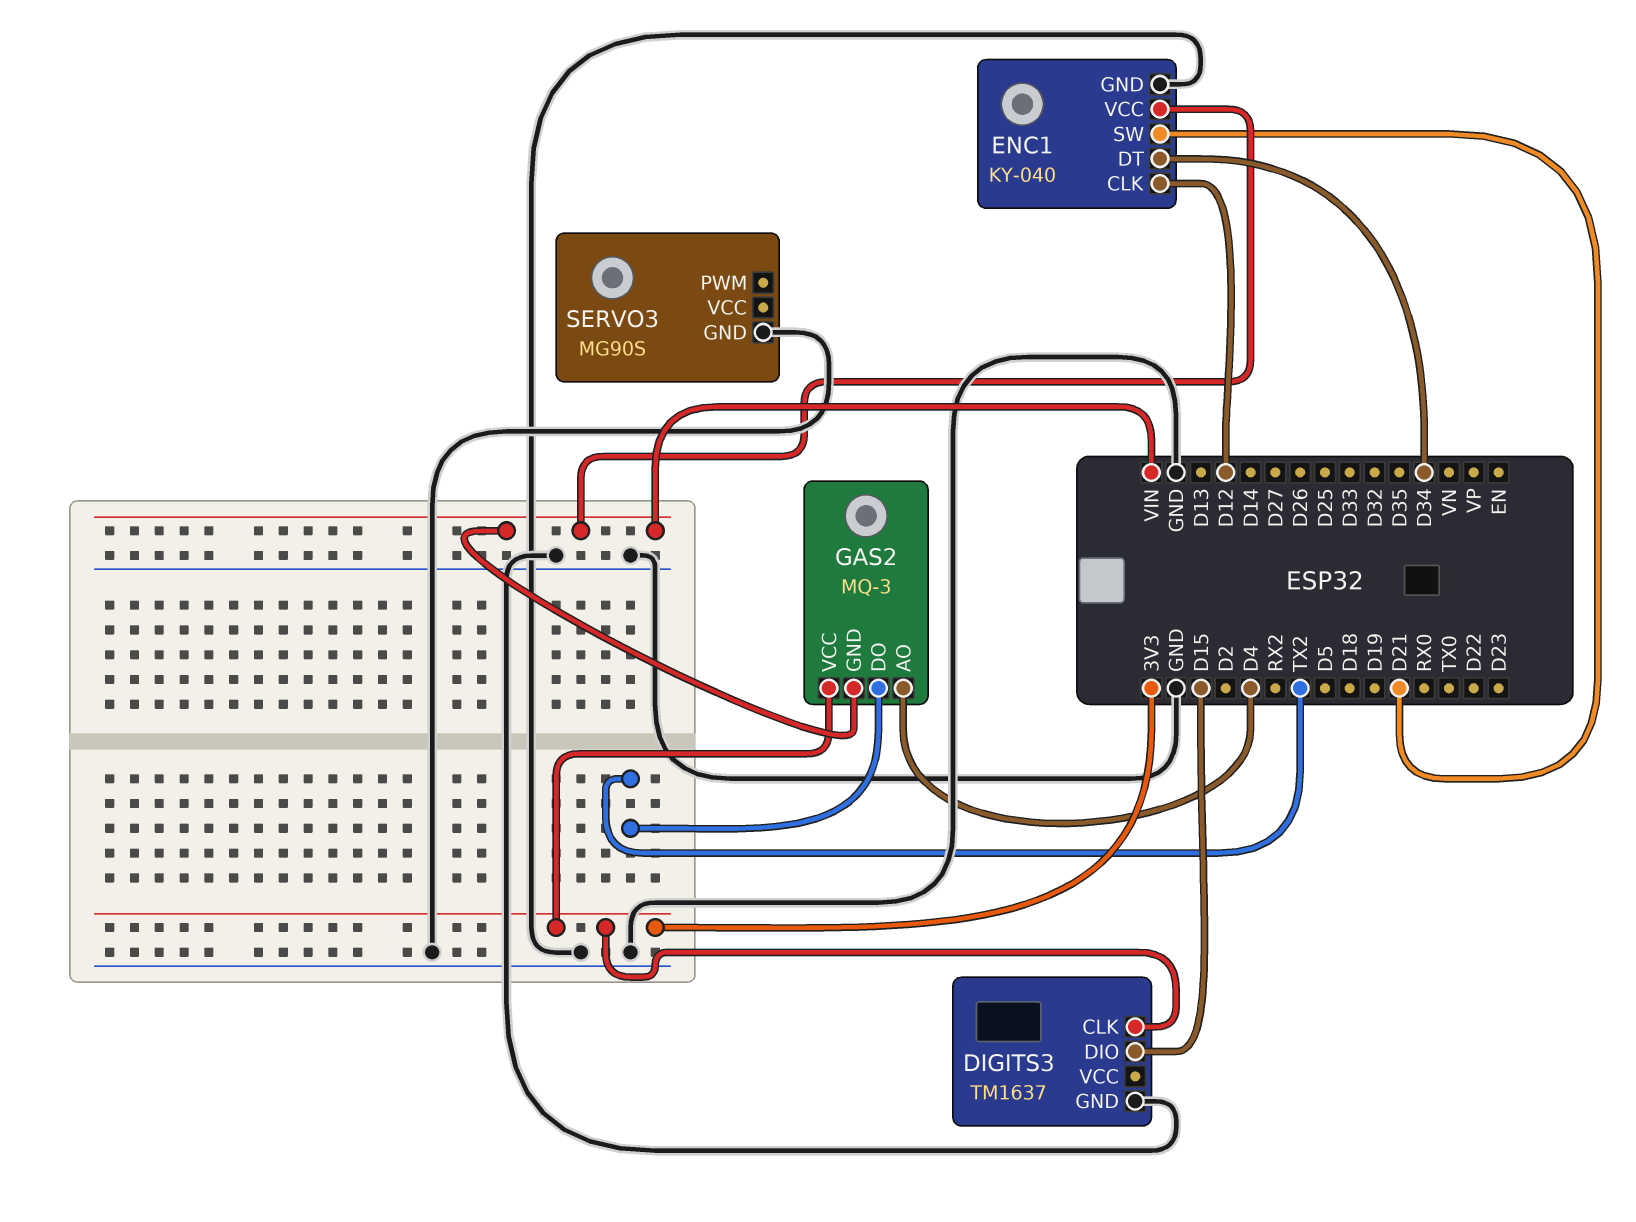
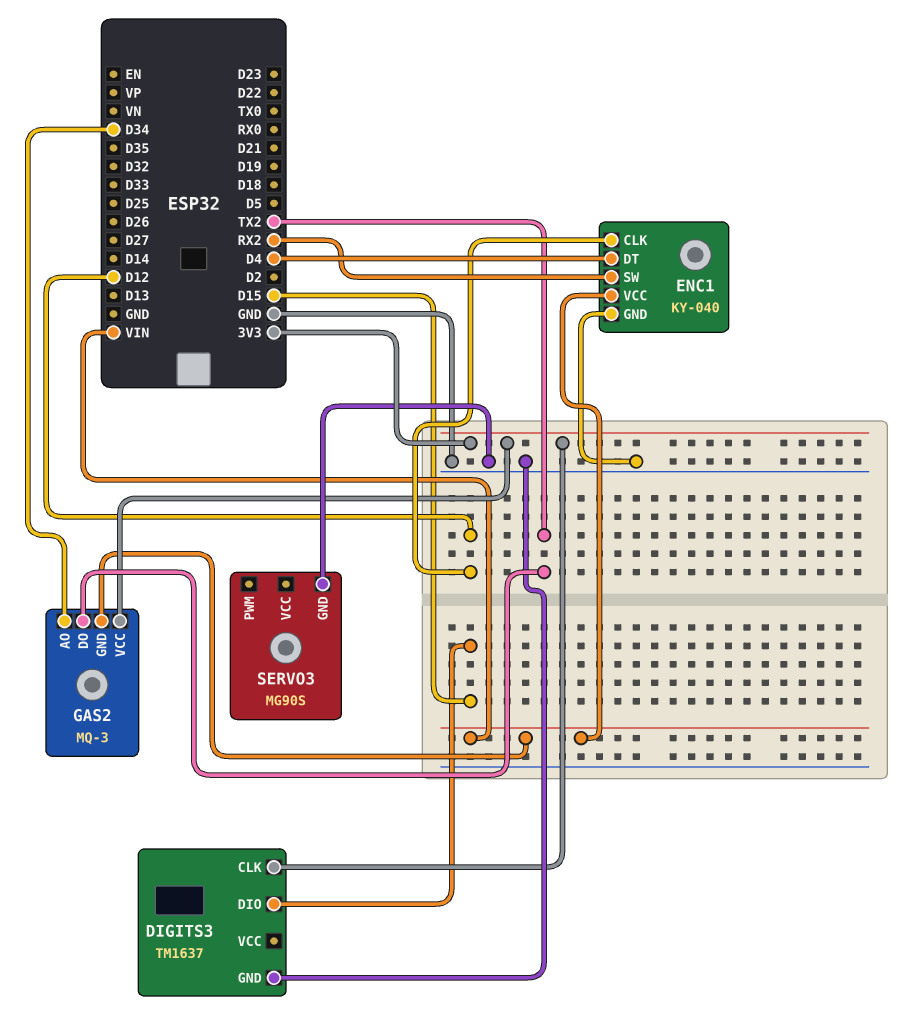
ENC1 pin DT: D34 -> D4
ENC1 pin SW: D21 -> RX2
GAS2 pin AO: D4 -> D34

